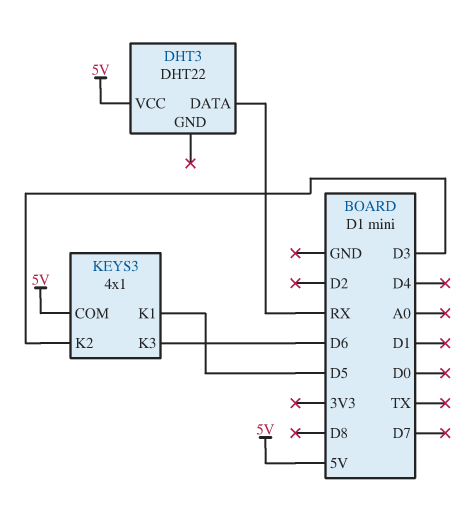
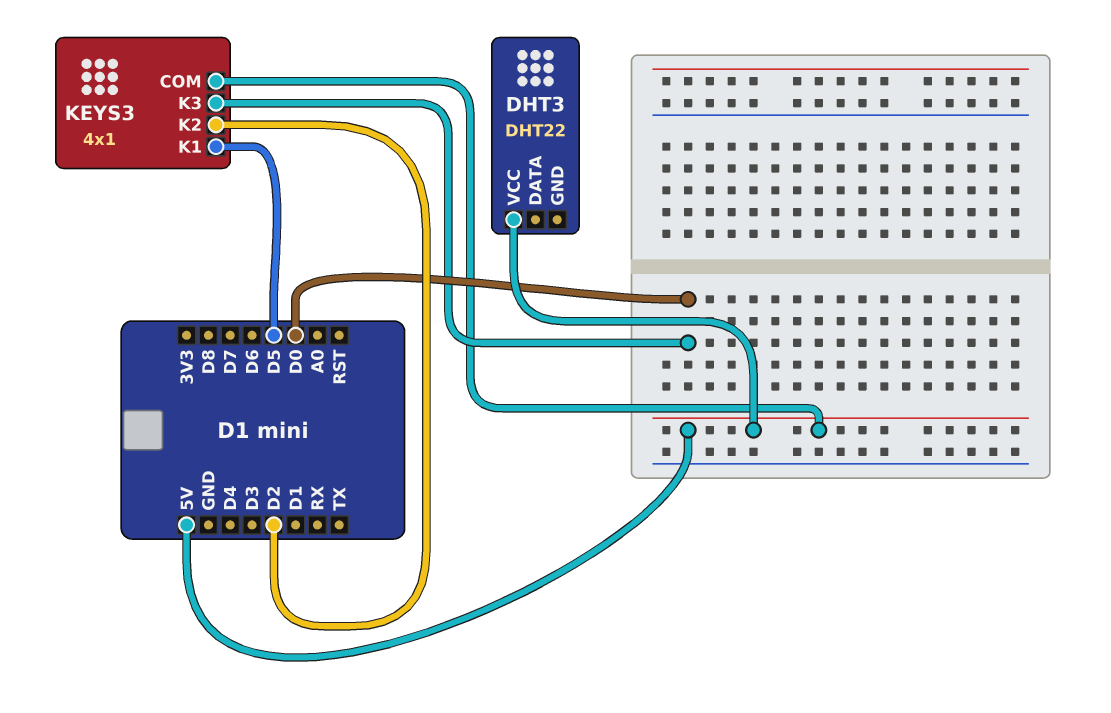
DHT3 pin DATA: RX -> none
KEYS3 pin K2: D3 -> D2
KEYS3 pin K3: D6 -> D0

